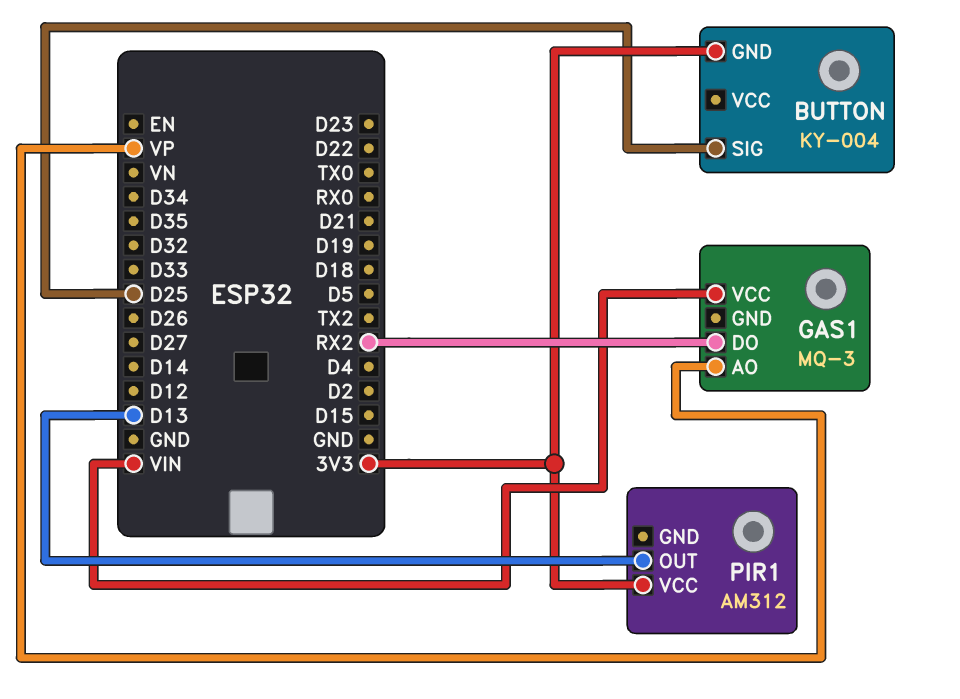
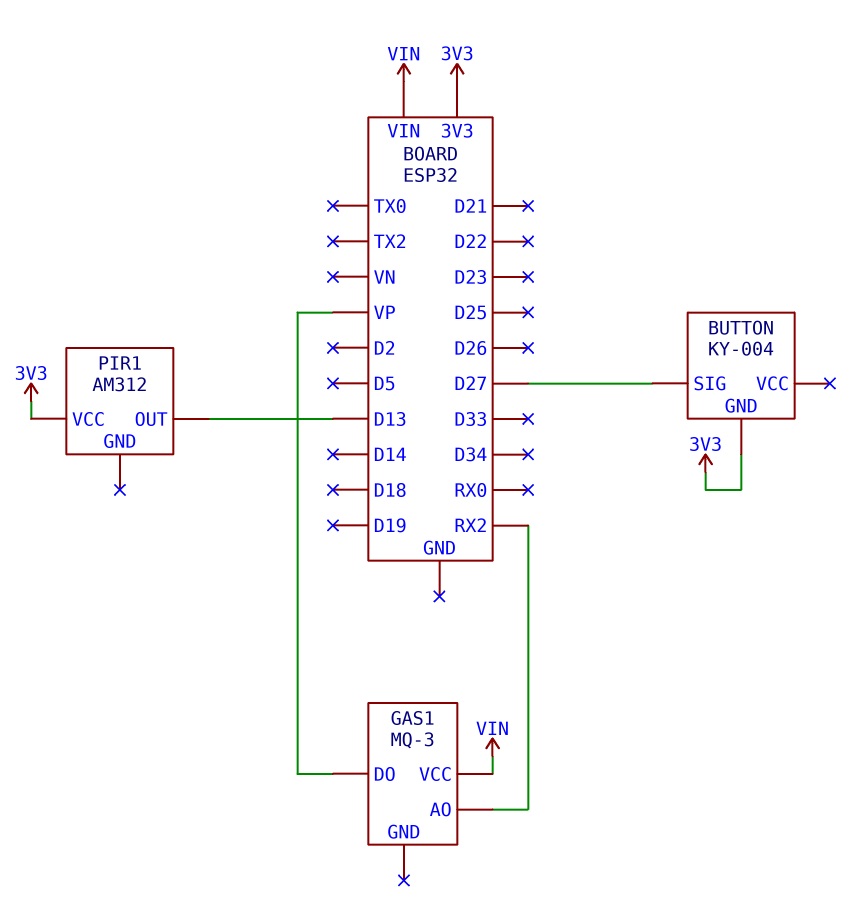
BUTTON pin SIG: D25 -> D27
GAS1 pin AO: VP -> RX2
GAS1 pin DO: RX2 -> VP

